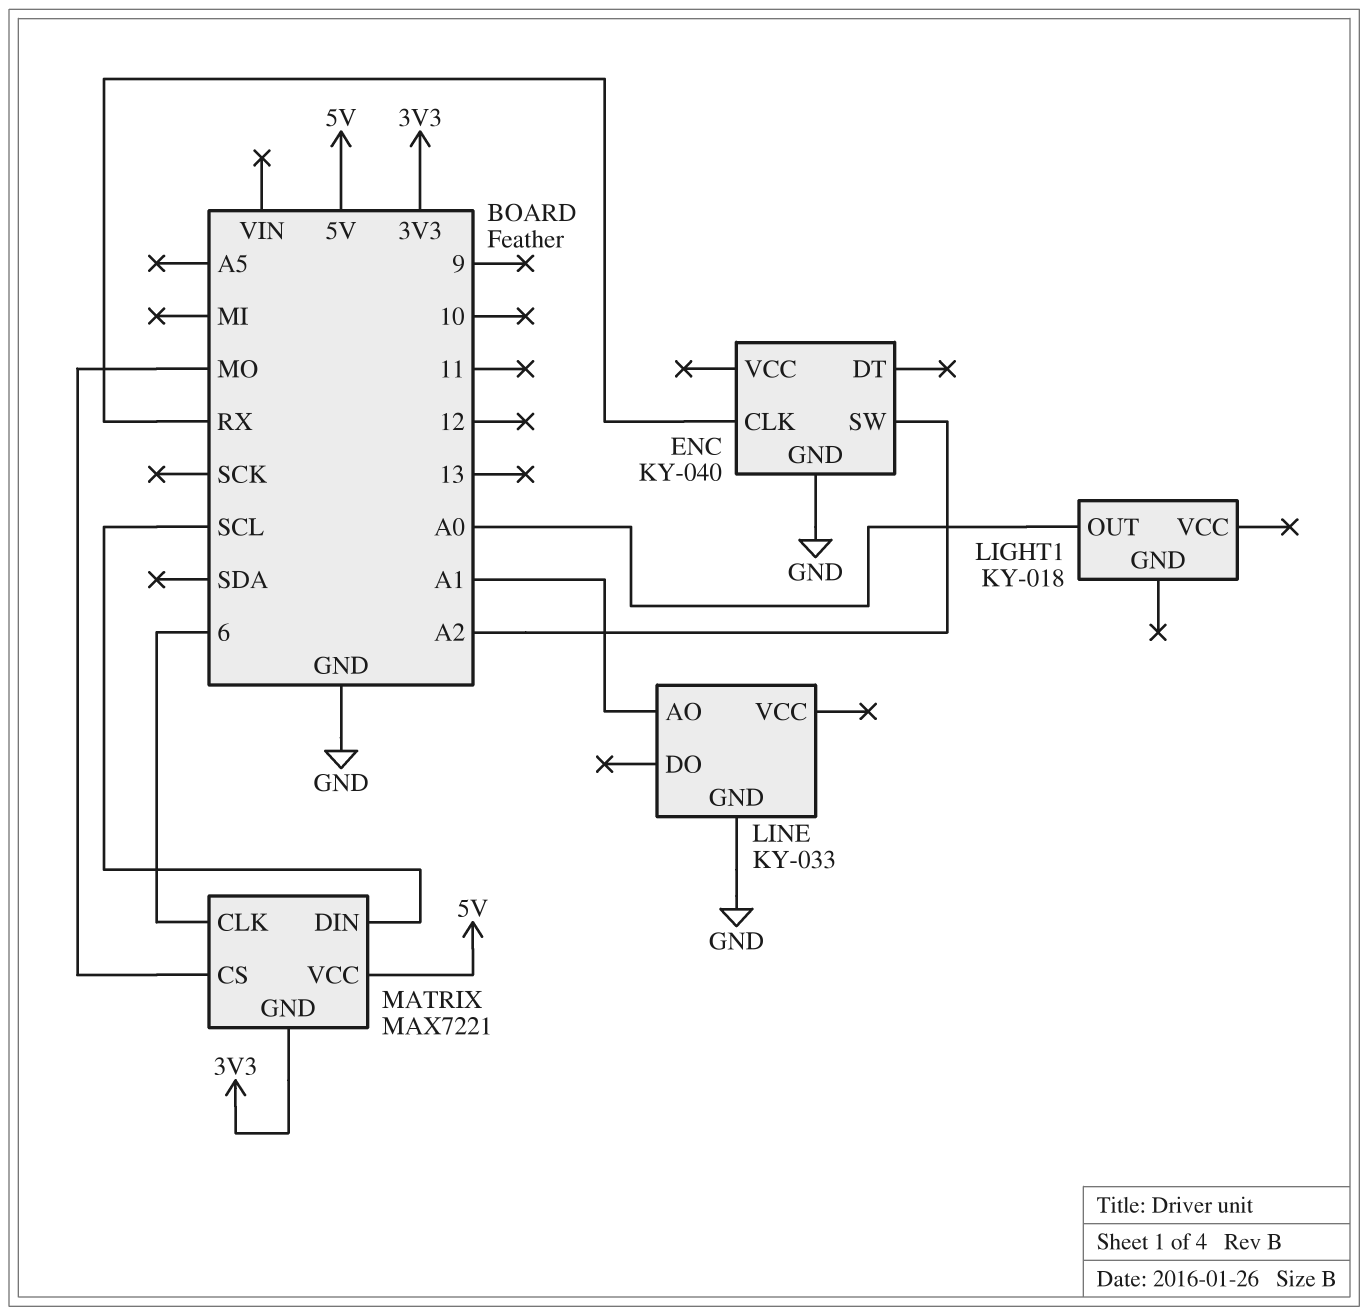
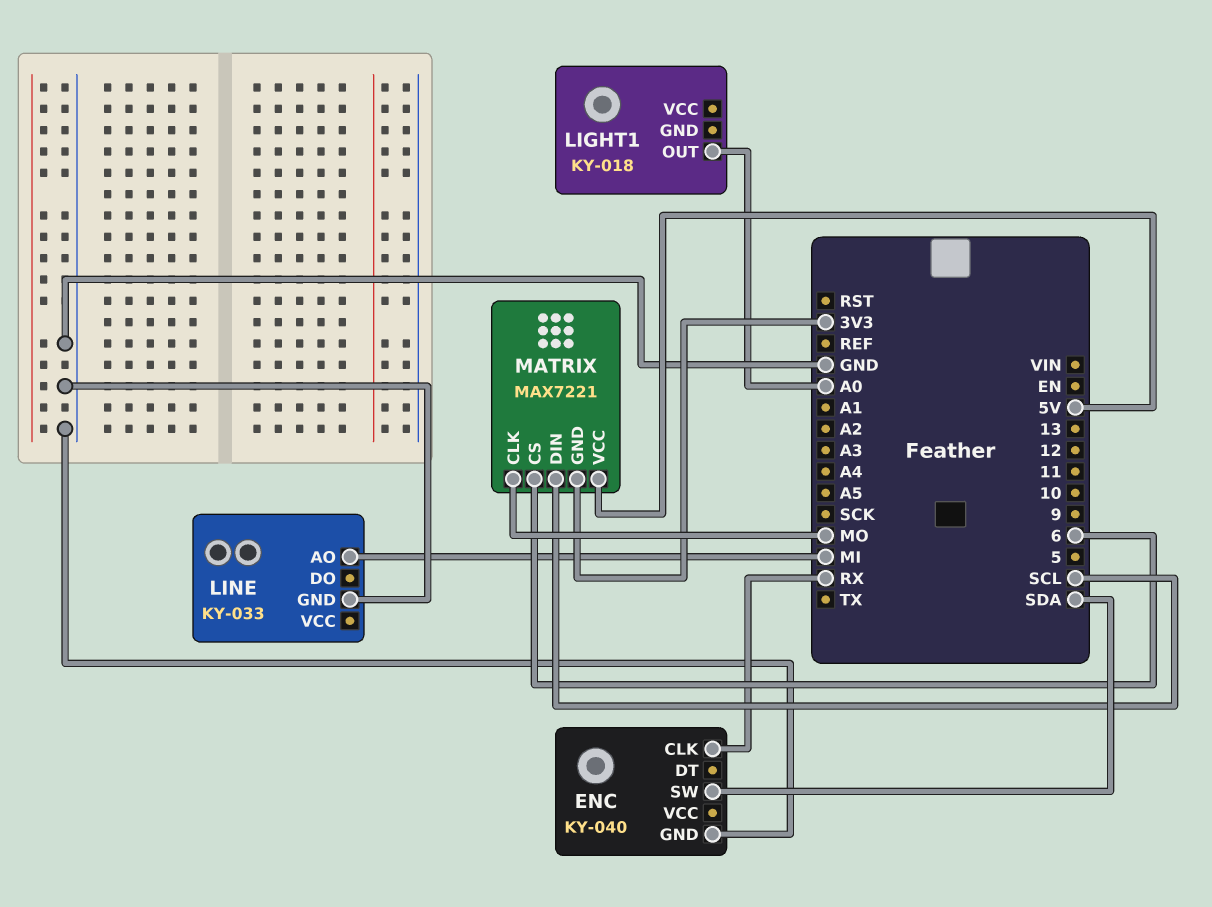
ENC pin SW: A2 -> SDA
LINE pin AO: A1 -> MI
MATRIX pin CLK: 6 -> MO
MATRIX pin CS: MO -> 6

